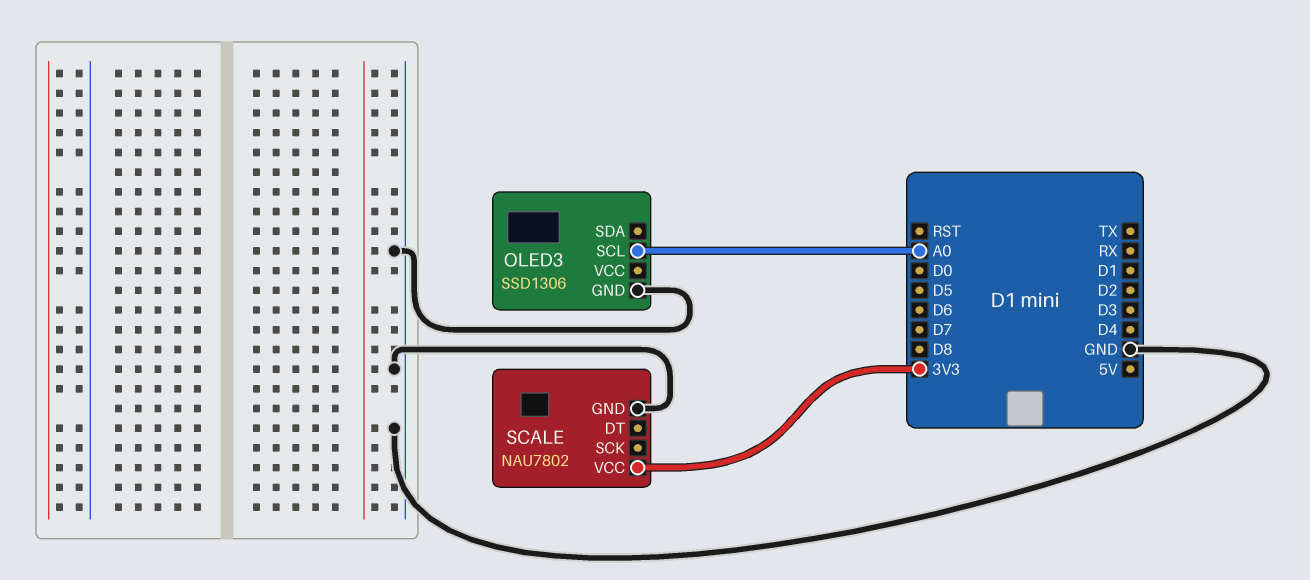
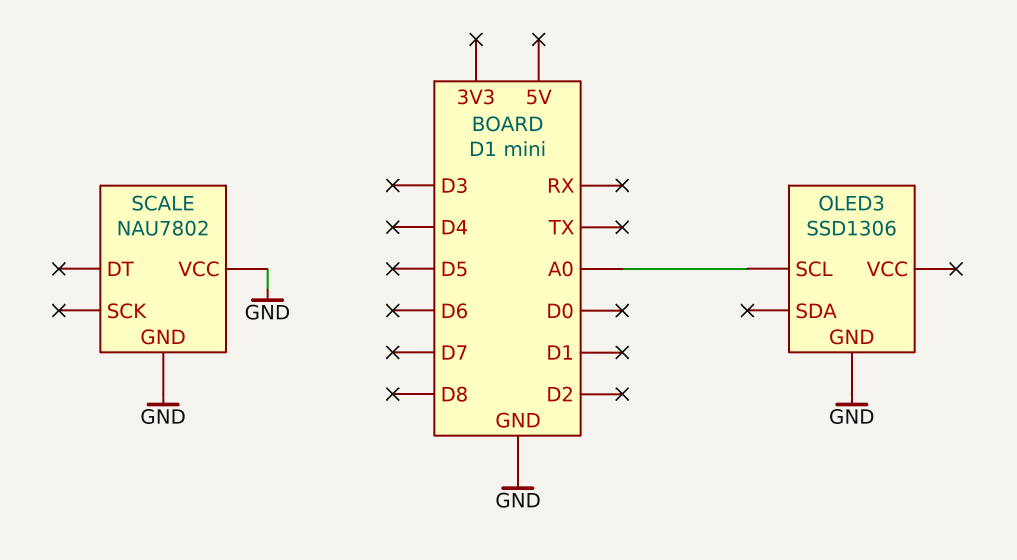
SCALE pin VCC: 3V3 -> GND

